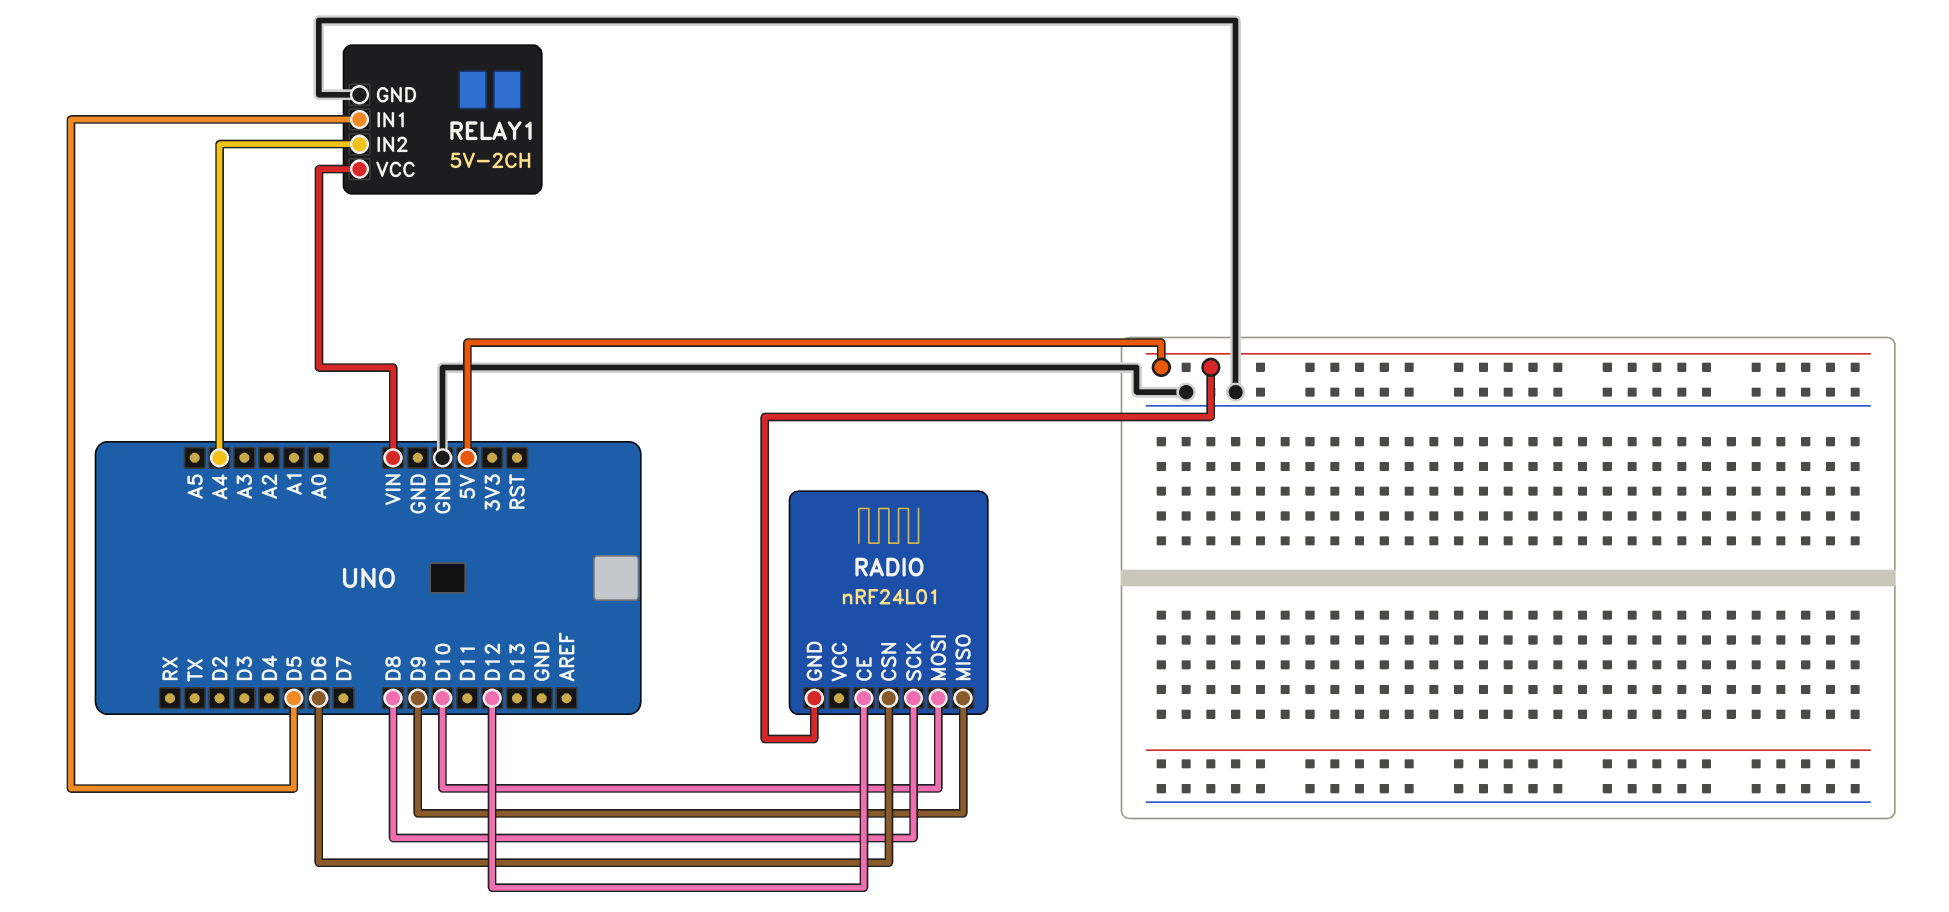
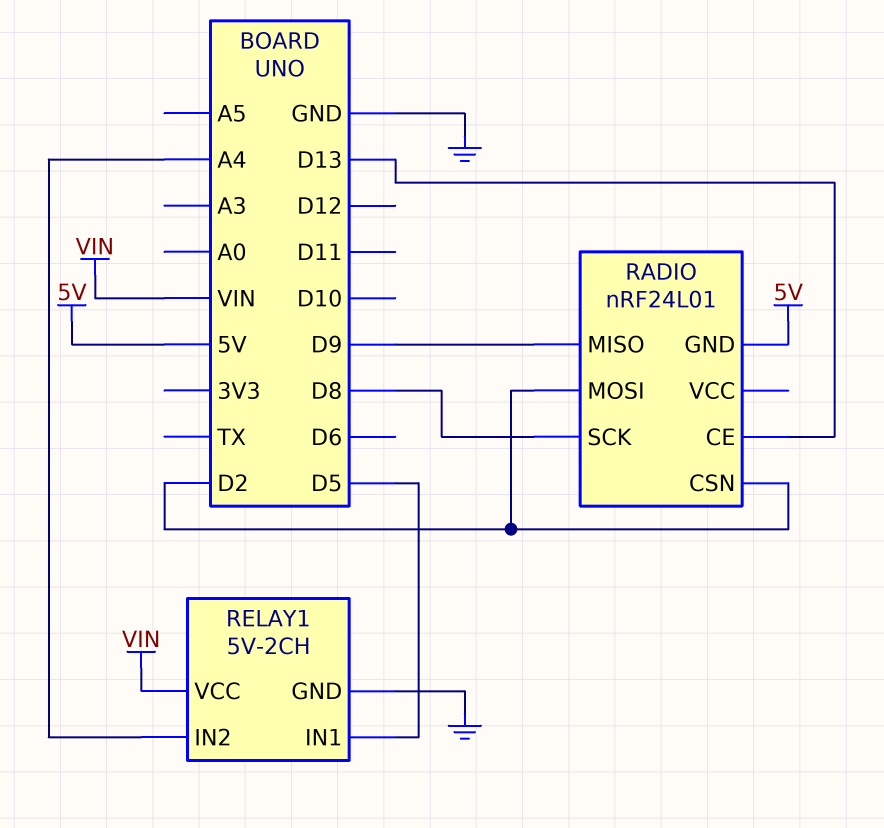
RADIO pin CE: D12 -> D13
RADIO pin CSN: D6 -> D2
RADIO pin MOSI: D10 -> D2

